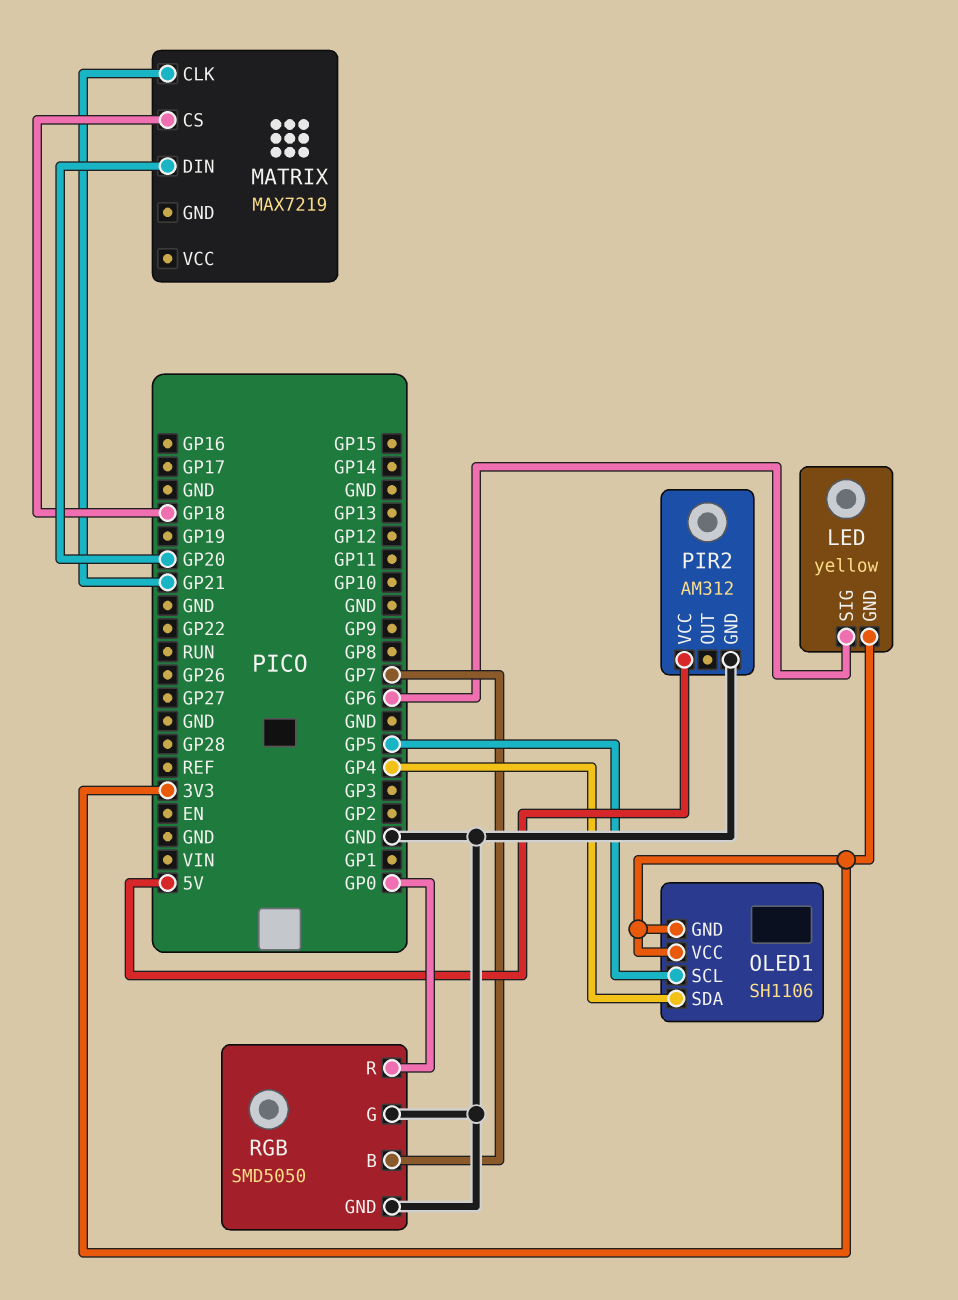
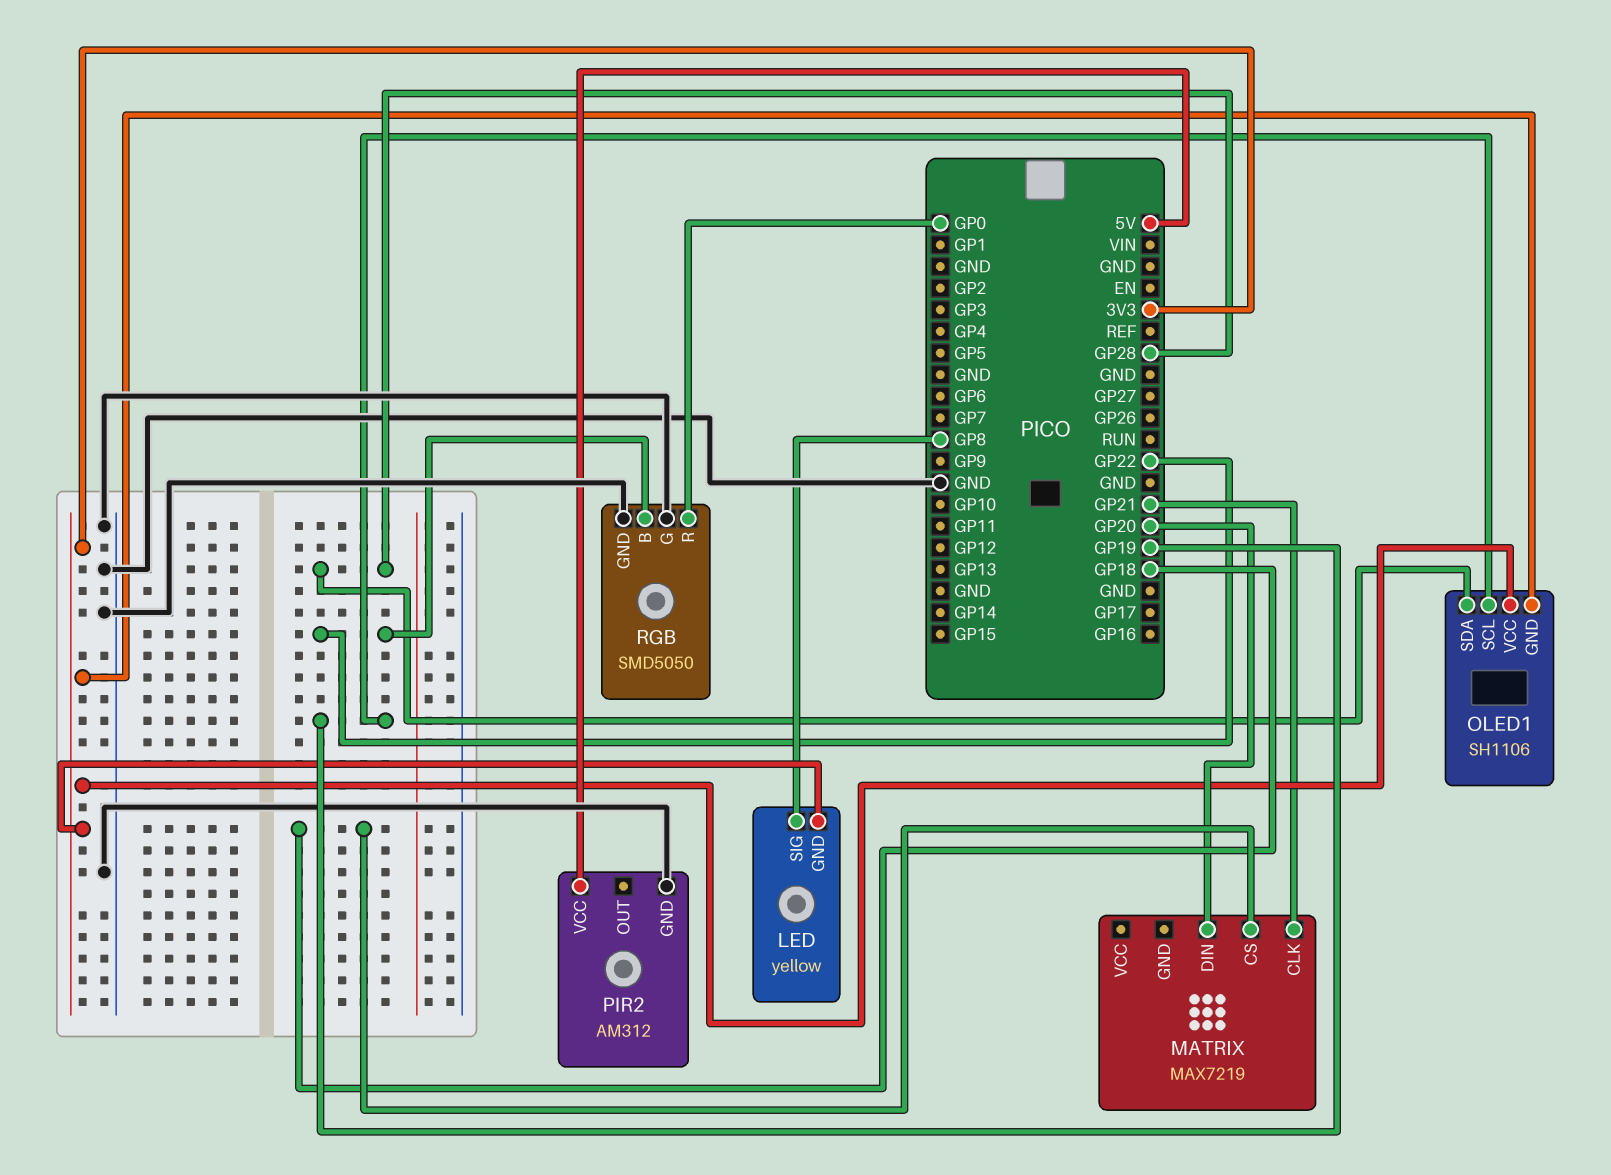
LED pin SIG: GP6 -> GP8
OLED1 pin SCL: GP5 -> GP19
OLED1 pin SDA: GP4 -> GP28
RGB pin B: GP7 -> GP22

